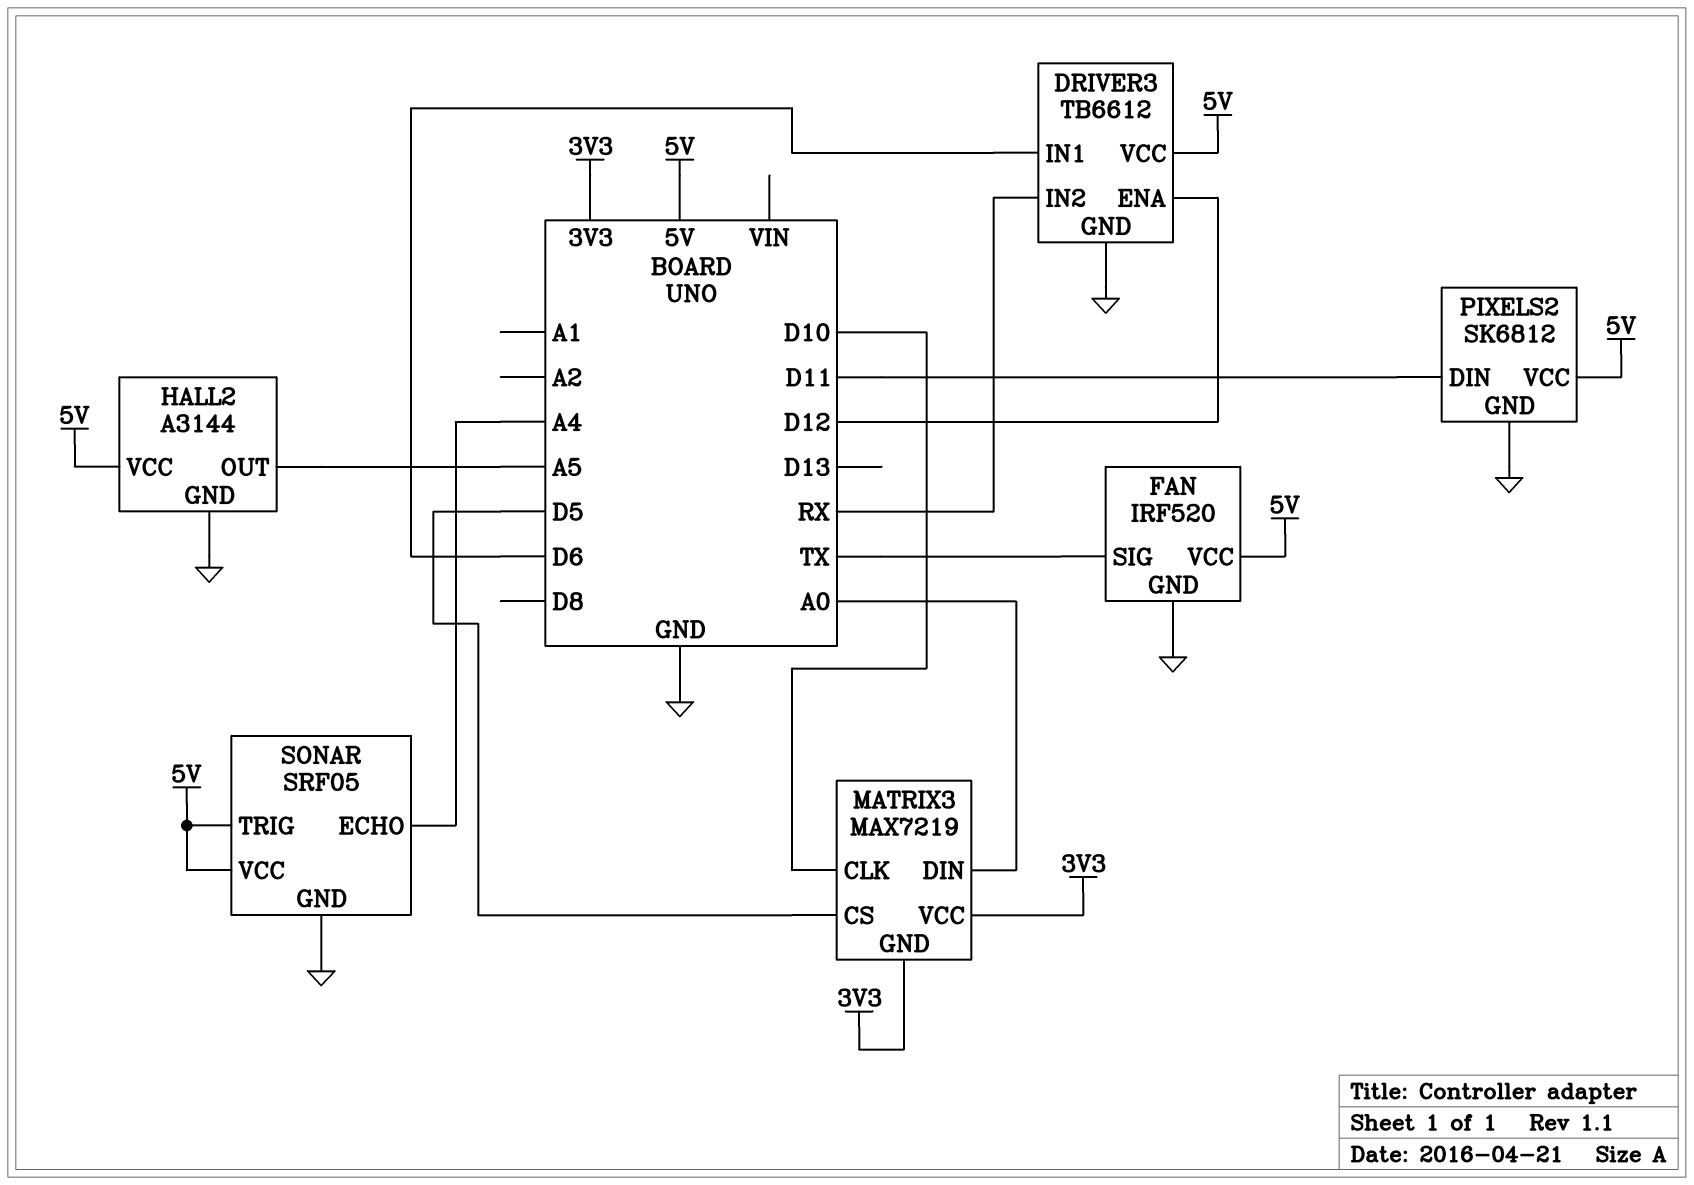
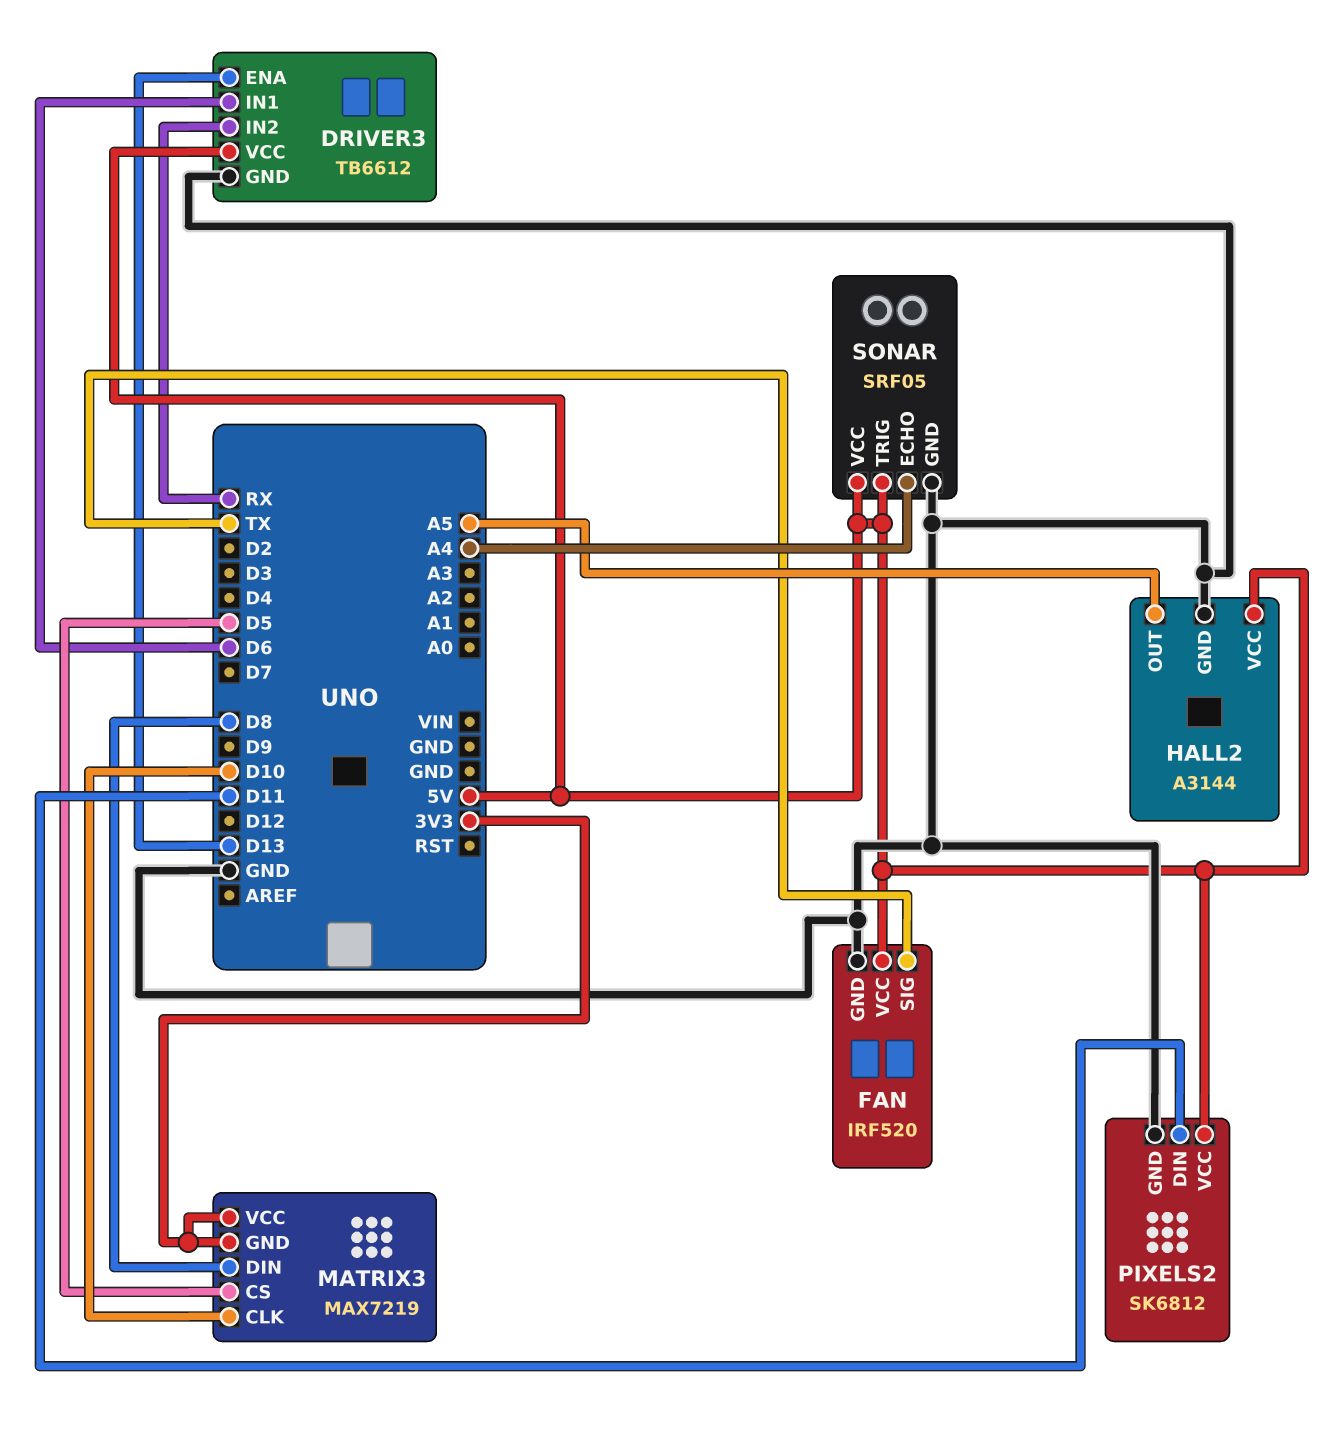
DRIVER3 pin ENA: D12 -> D13
MATRIX3 pin DIN: A0 -> D8

